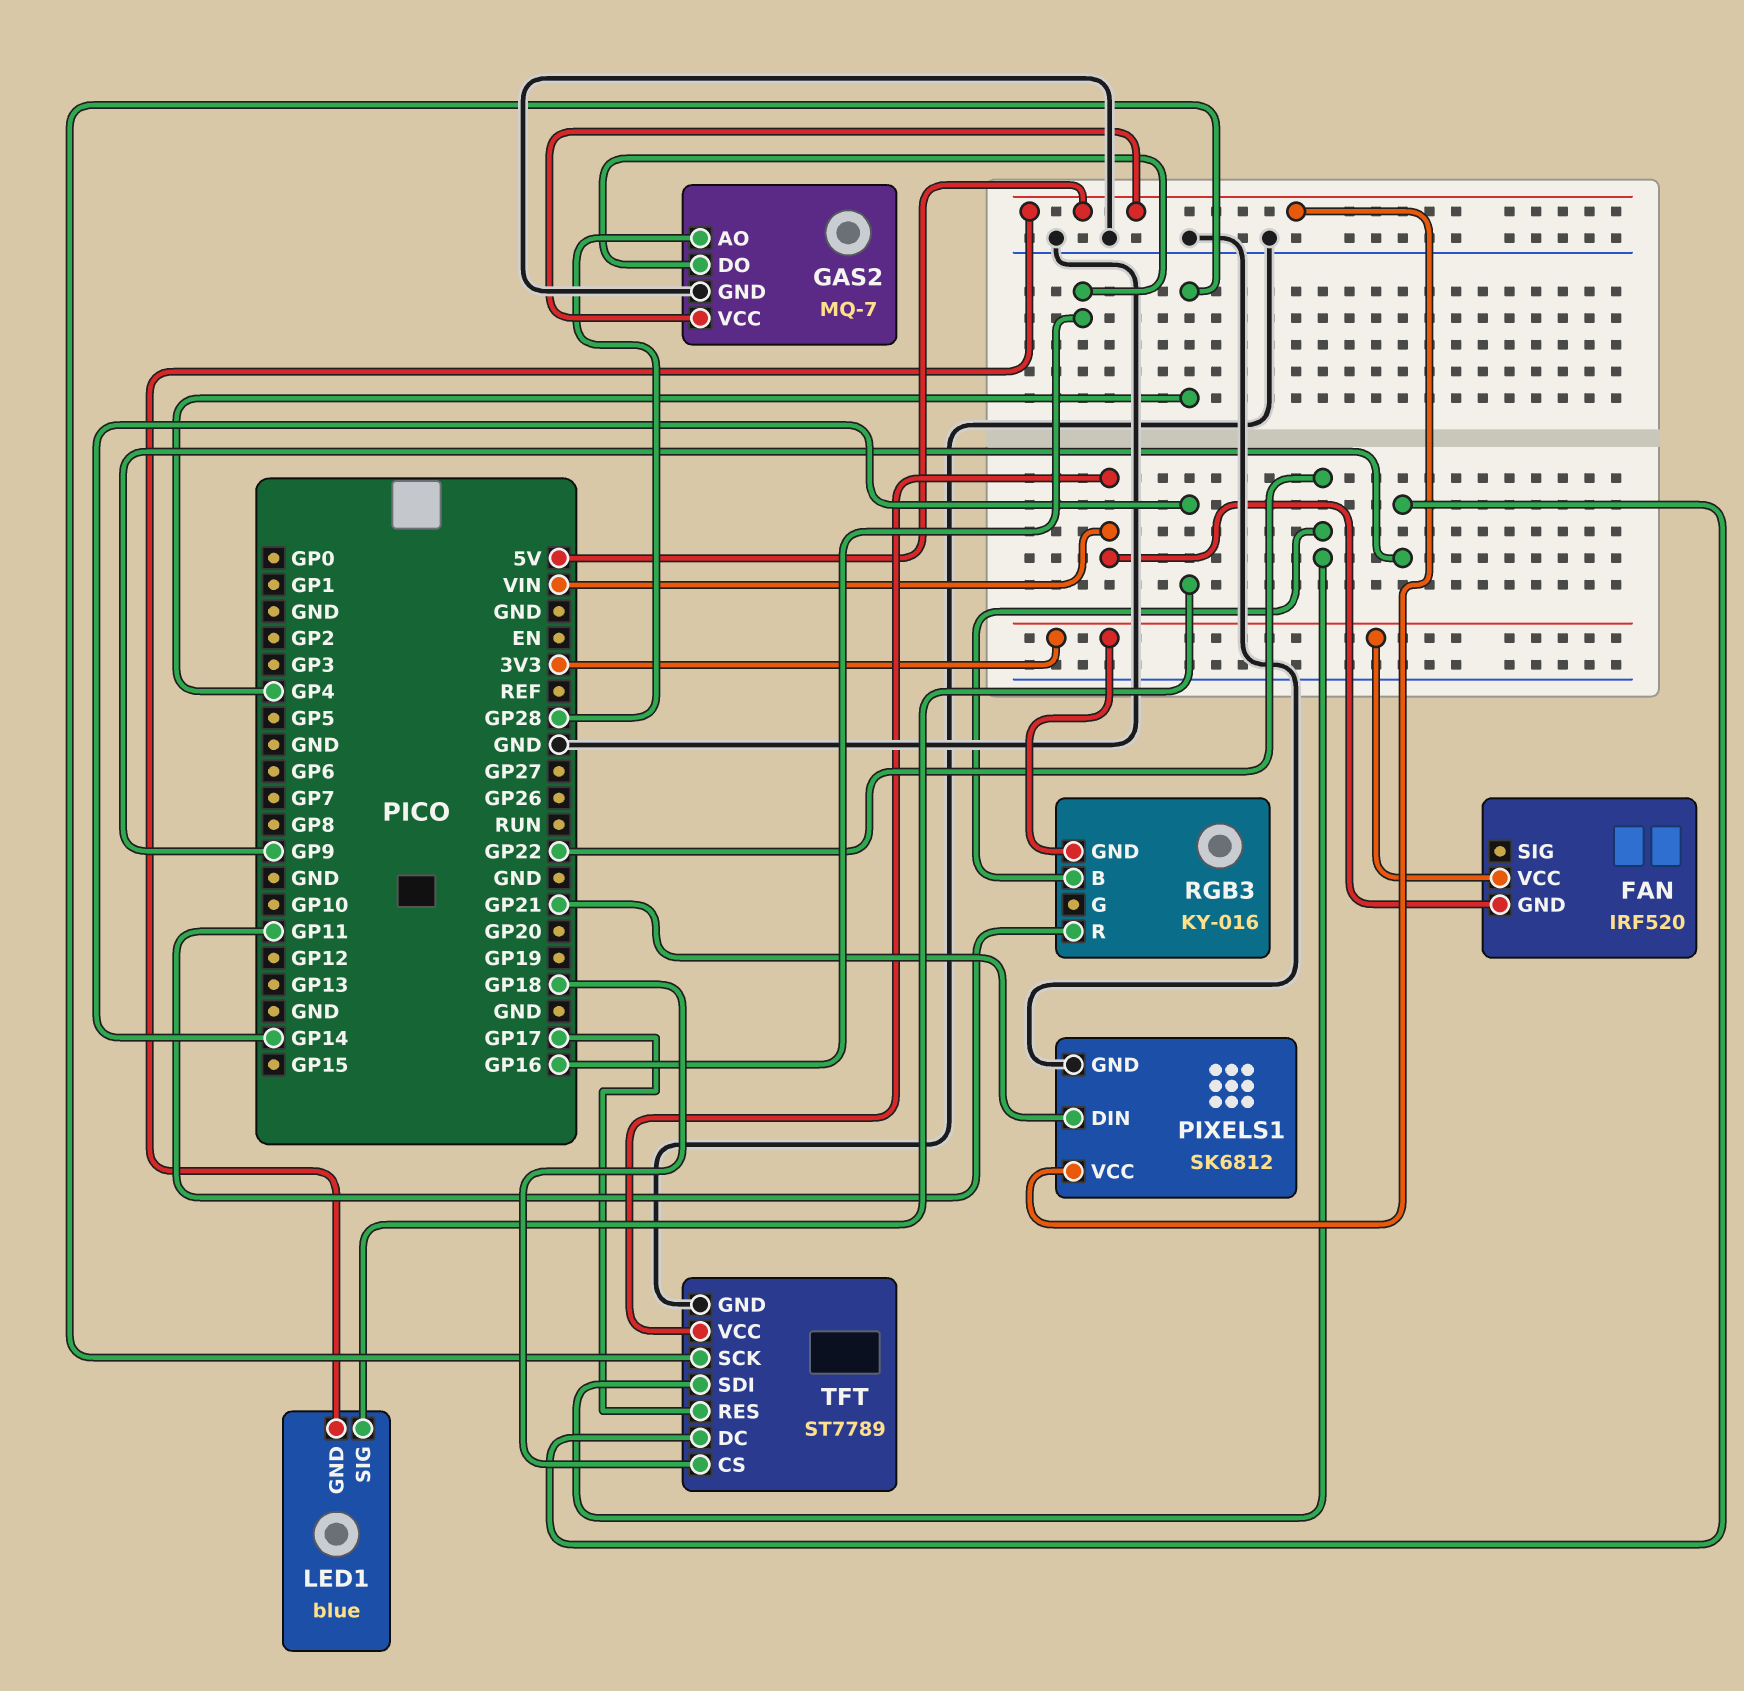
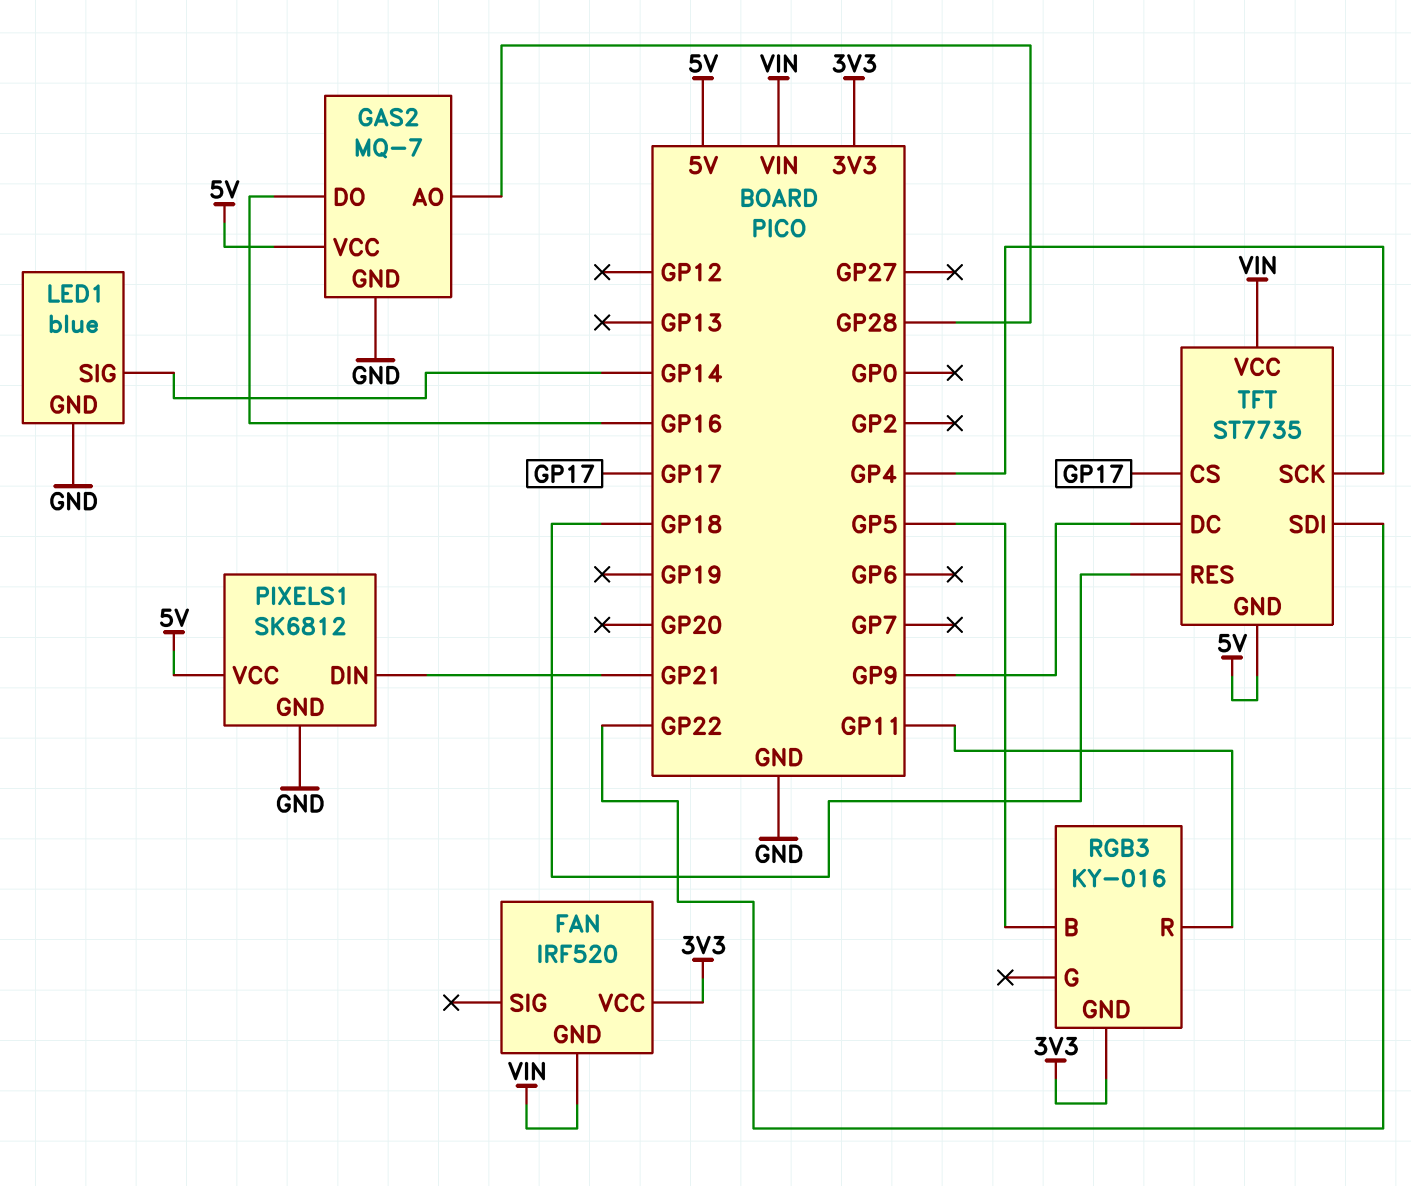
LED1 pin GND: 5V -> GND
RGB3 pin B: GP22 -> GP5
TFT: ST7789 -> ST7735
TFT pin CS: GP18 -> GP17
TFT pin GND: GND -> 5V
TFT pin RES: GP17 -> GP18

